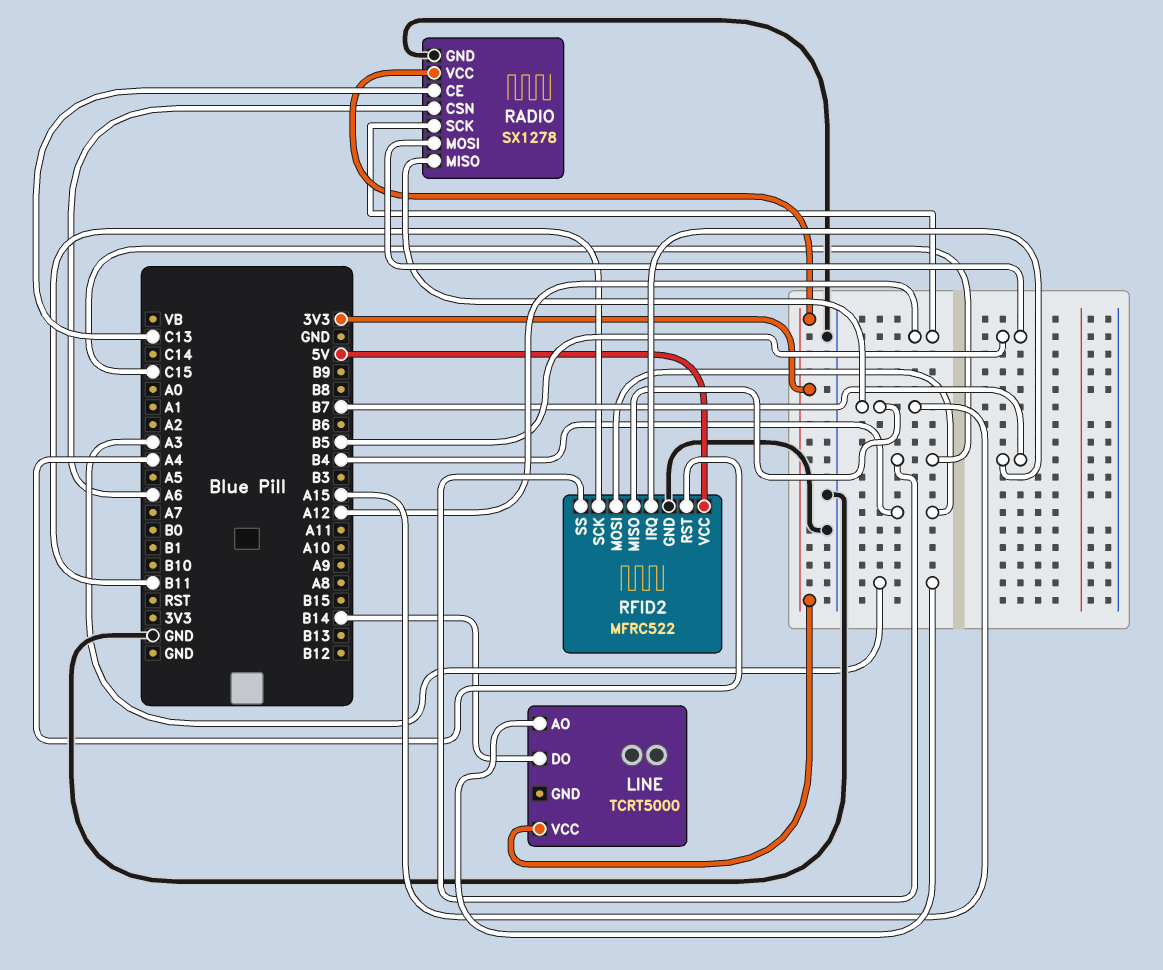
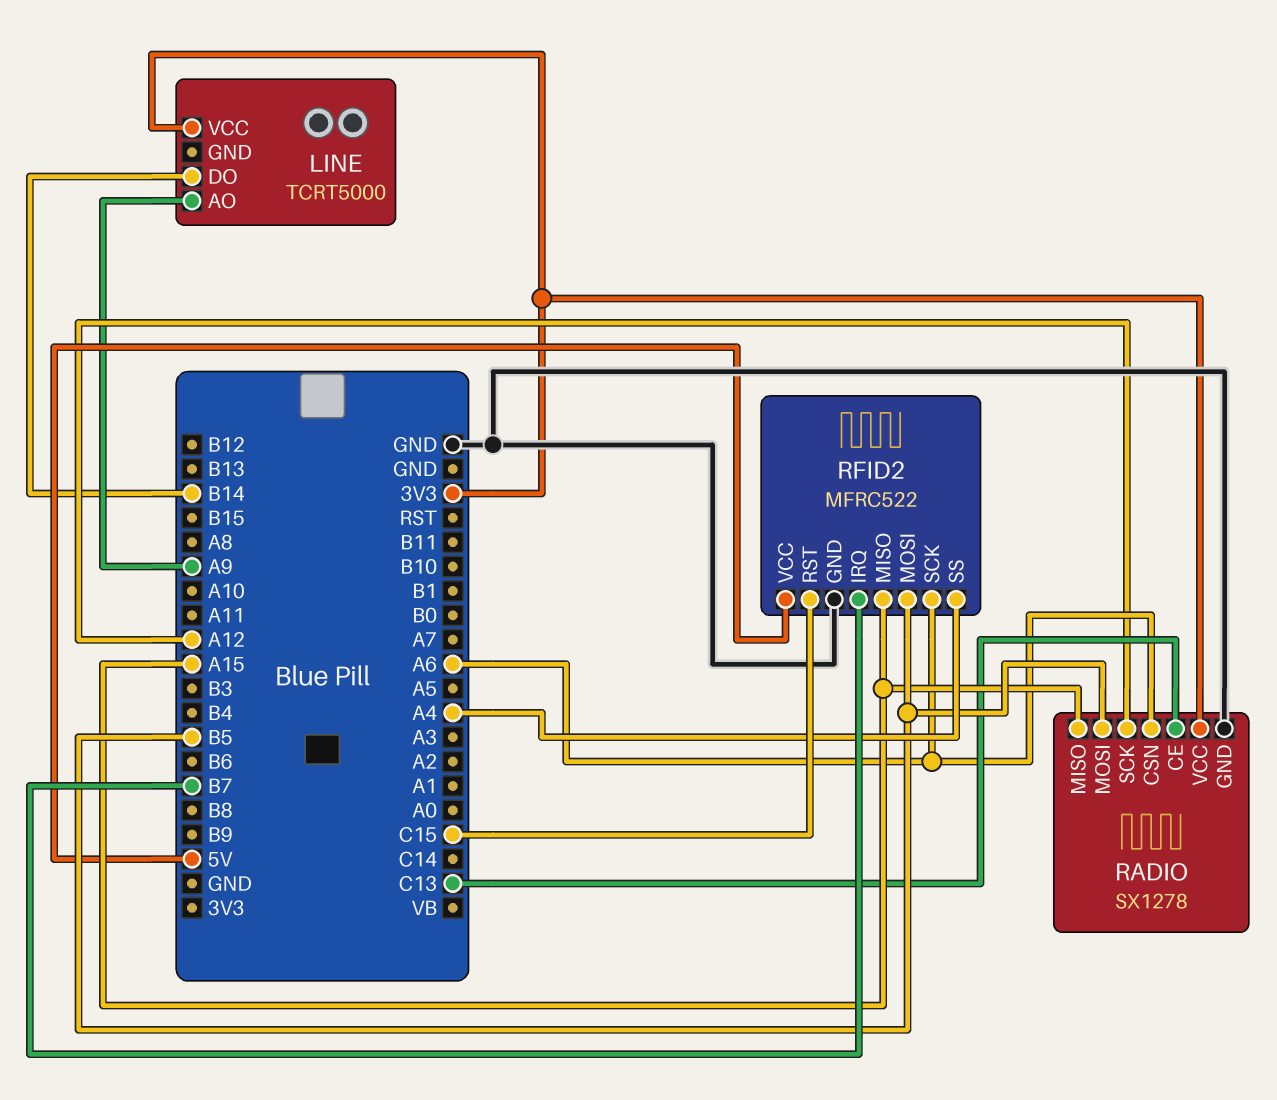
LINE pin AO: A3 -> A9
RFID2 pin MOSI: B4 -> B5
RFID2 pin RST: A4 -> C15
RFID2 pin SCK: B11 -> A6
RFID2 pin SS: C15 -> A4

